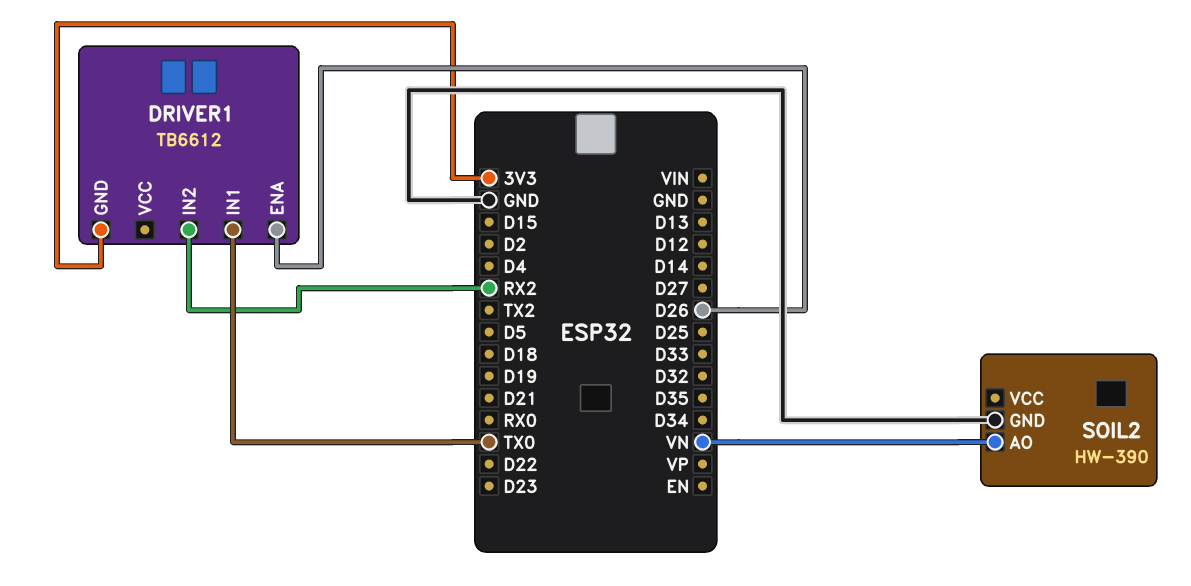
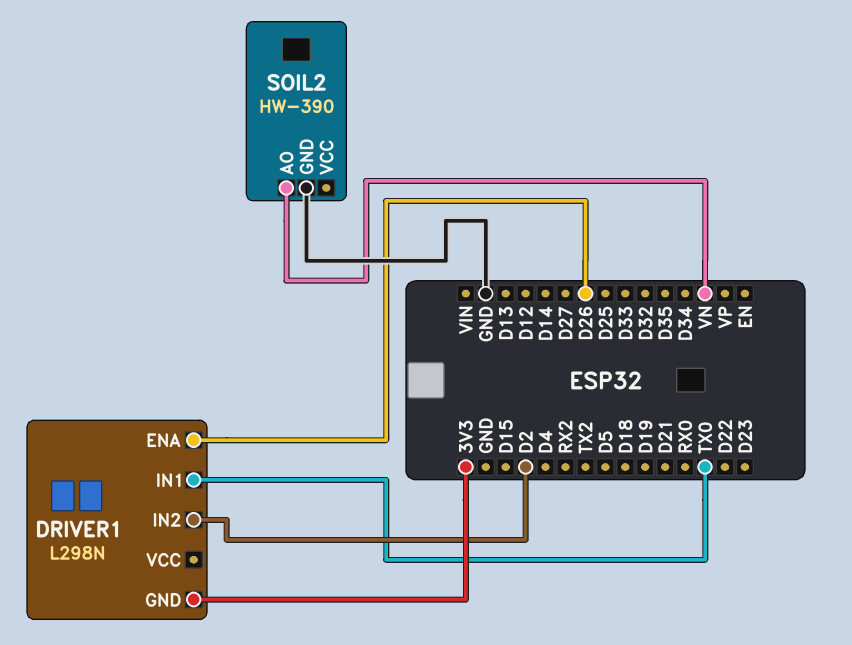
DRIVER1: TB6612 -> L298N
DRIVER1 pin IN2: RX2 -> D2

